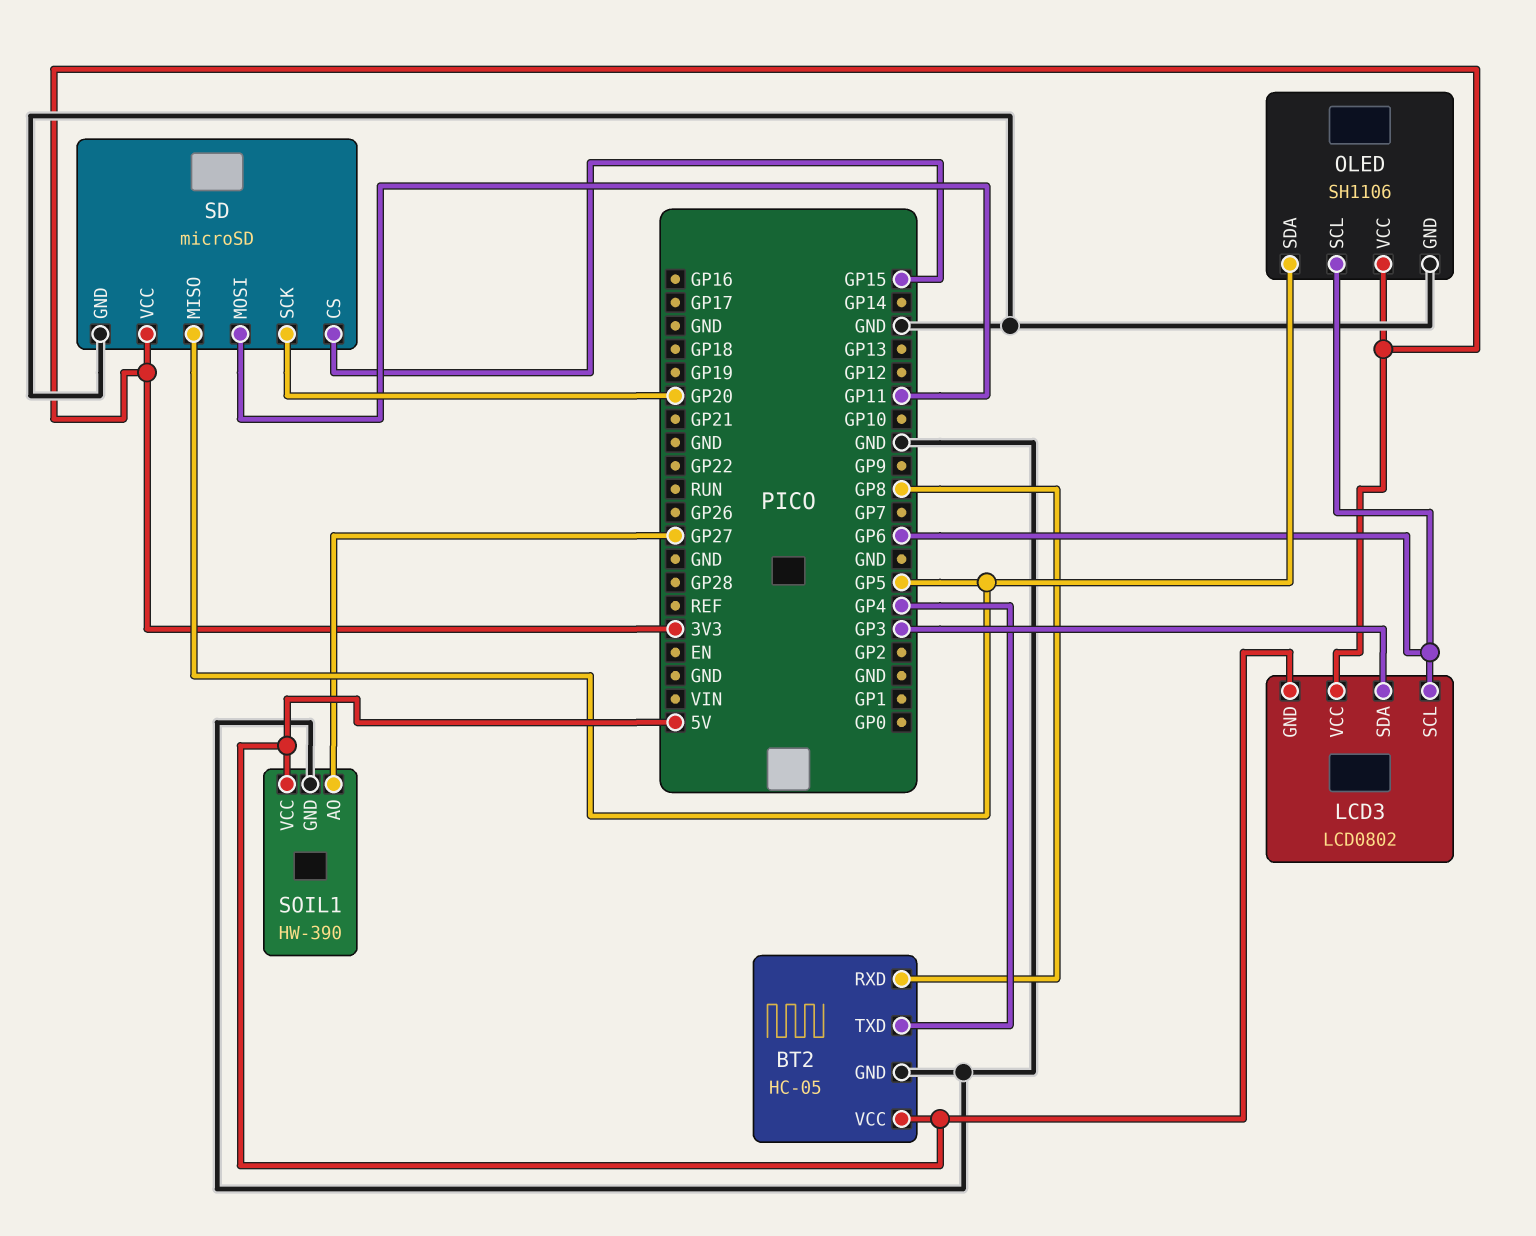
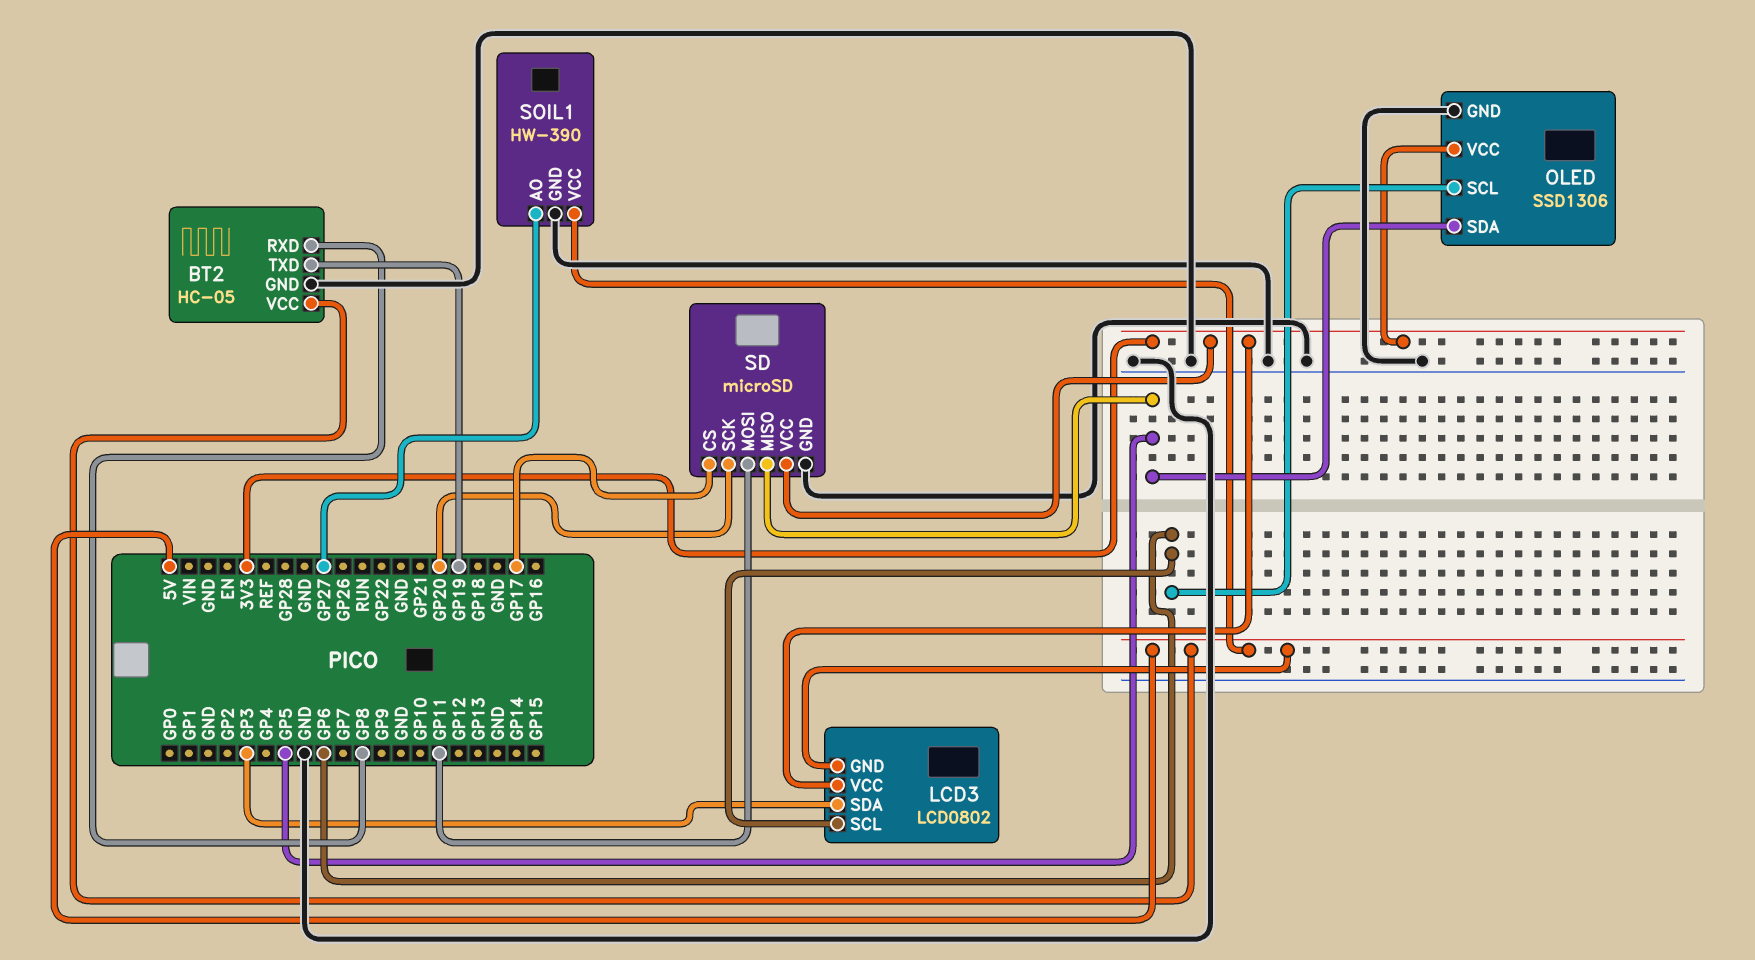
BT2 pin TXD: GP4 -> GP19
OLED: SH1106 -> SSD1306
SD pin CS: GP15 -> GP17

